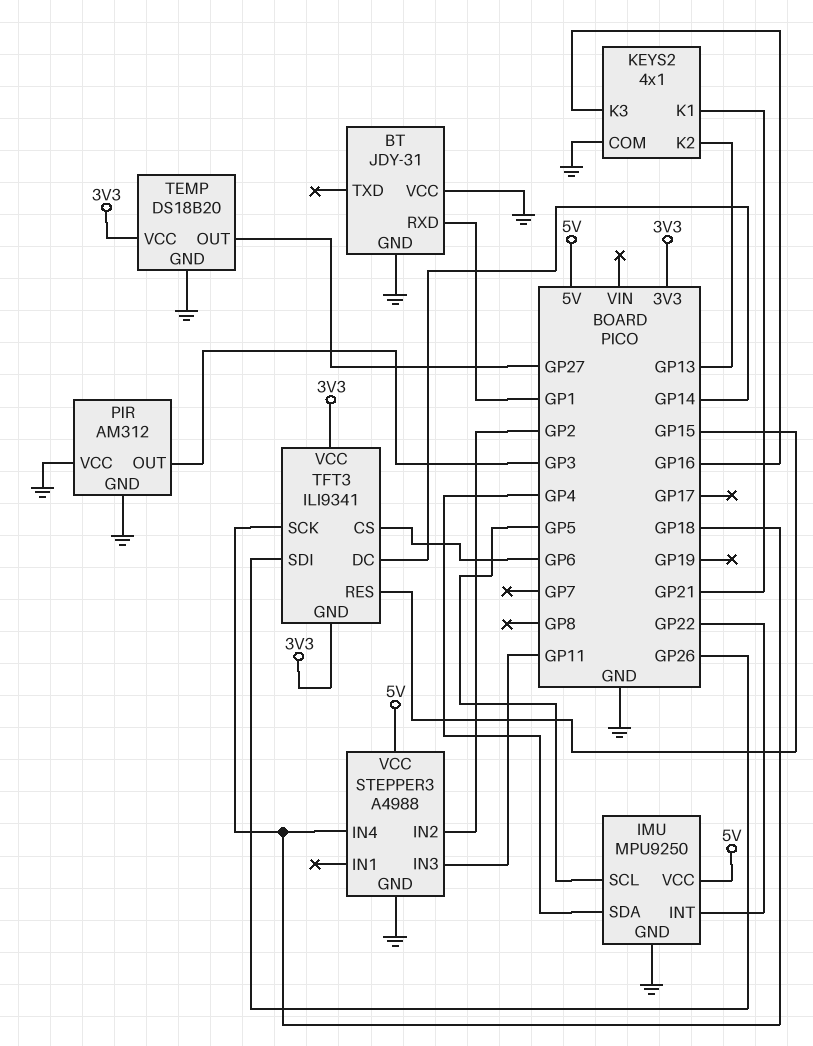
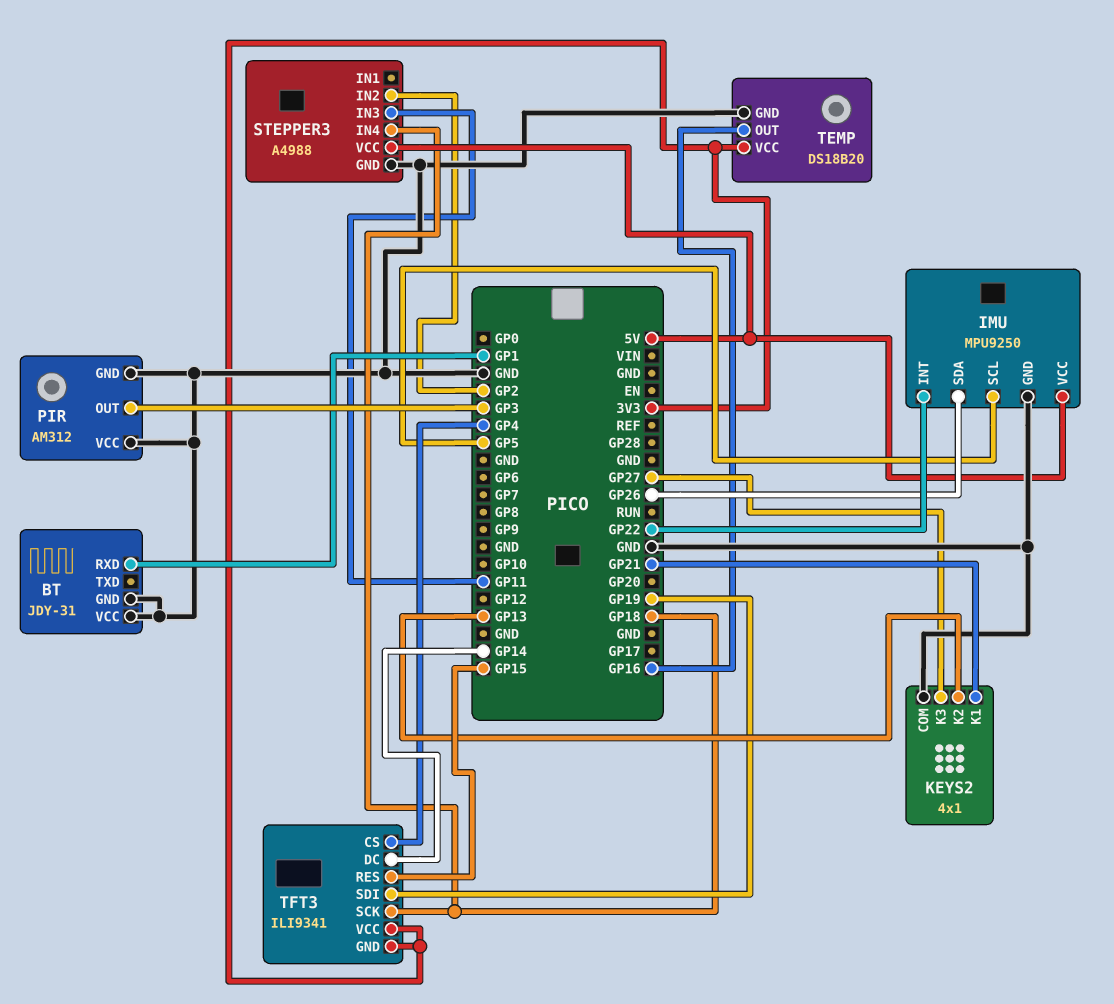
IMU pin SDA: GP4 -> GP26
KEYS2 pin K3: GP16 -> GP27
TEMP pin OUT: GP27 -> GP16
TFT3 pin CS: GP6 -> GP4
TFT3 pin SDI: GP26 -> GP19

